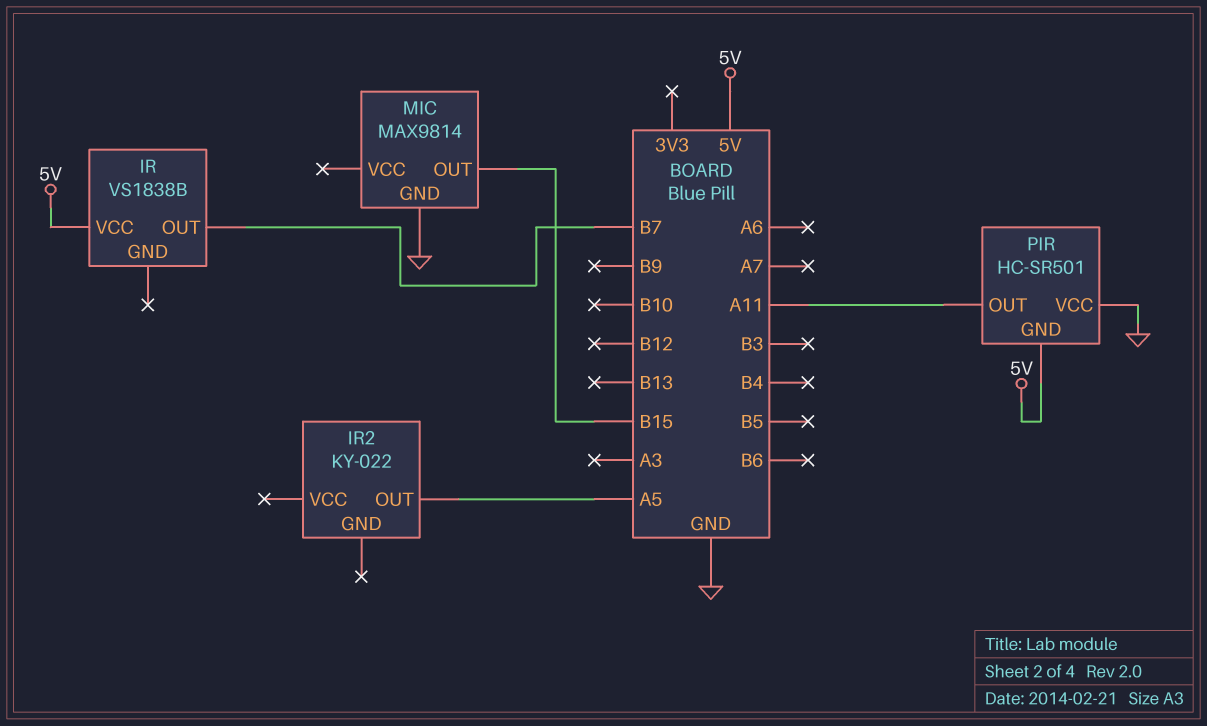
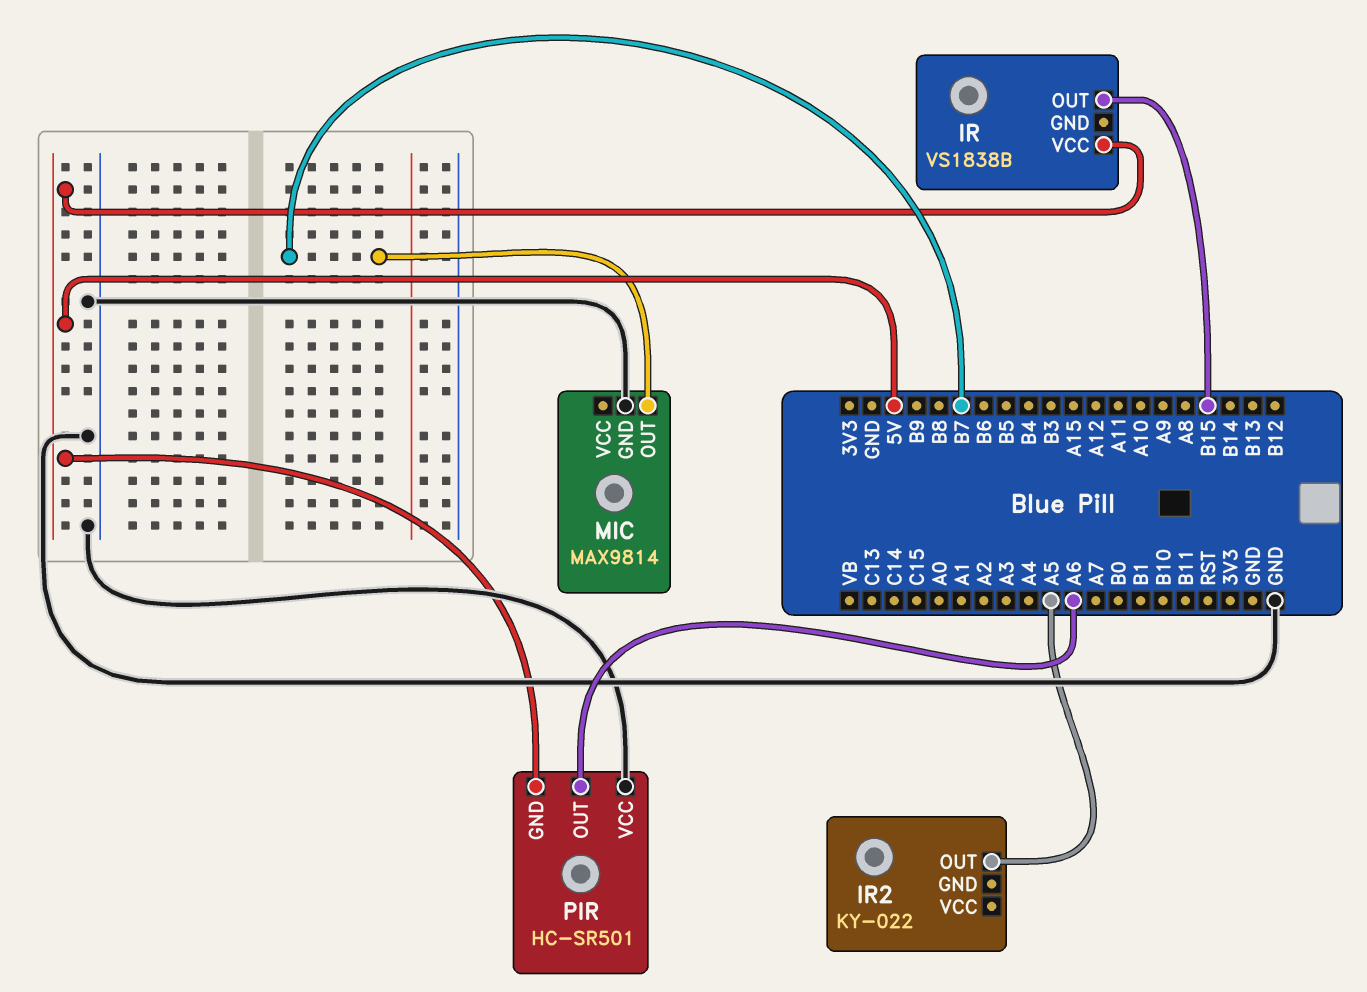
IR pin OUT: B7 -> B15
MIC pin OUT: B15 -> B7
PIR pin OUT: A11 -> A6

